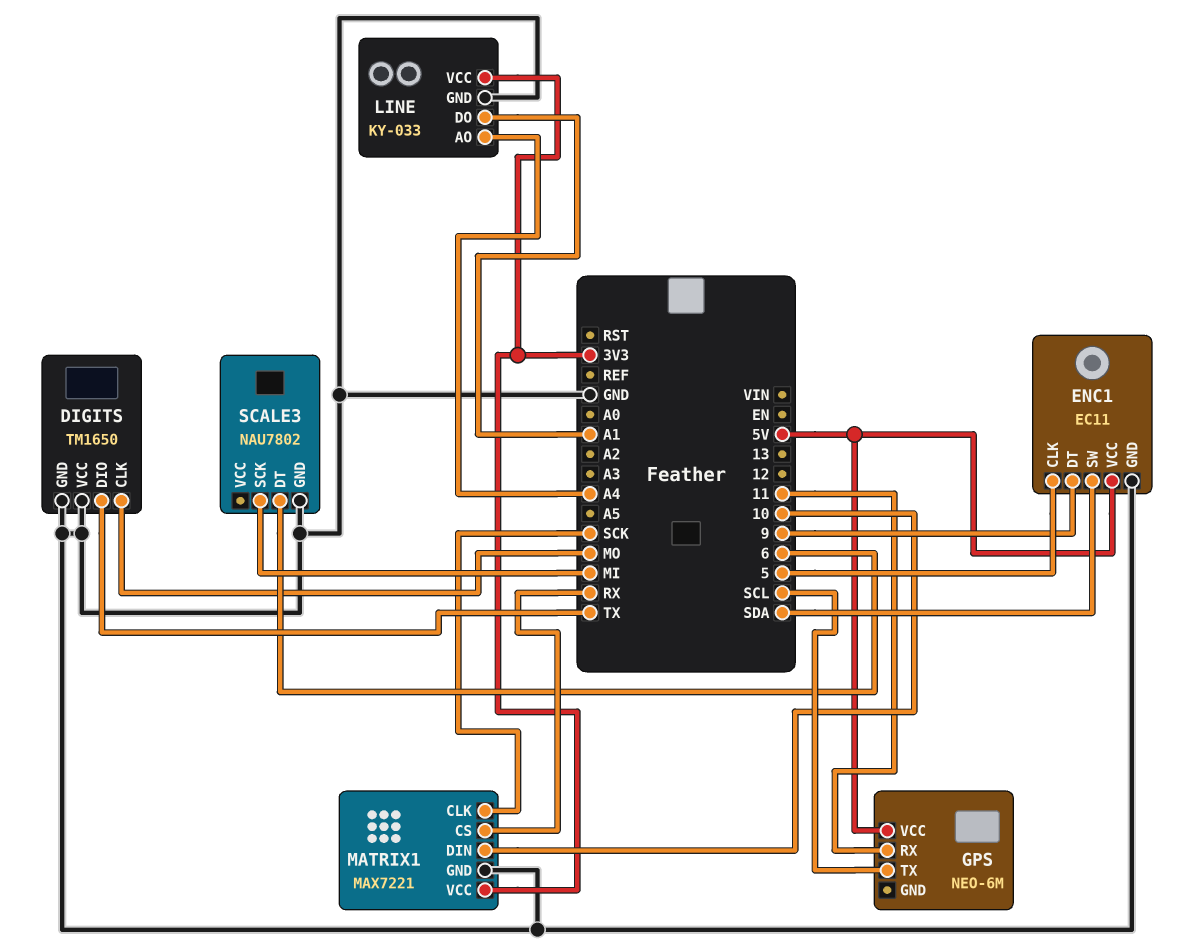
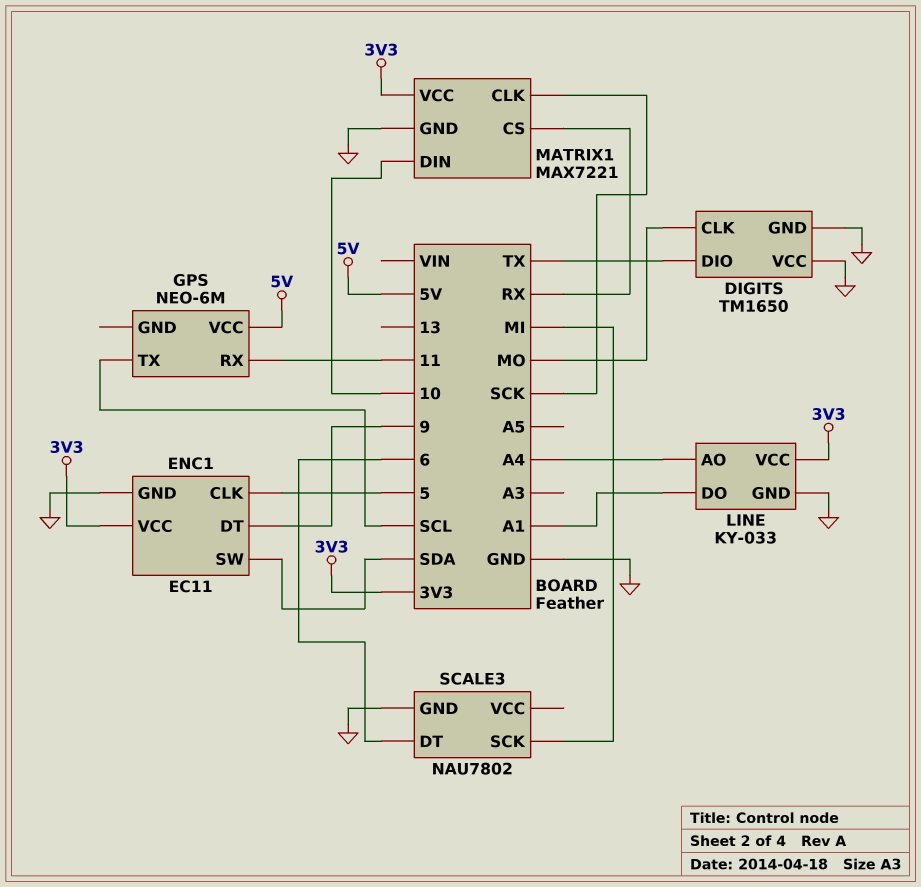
ENC1 pin VCC: 5V -> 3V3

